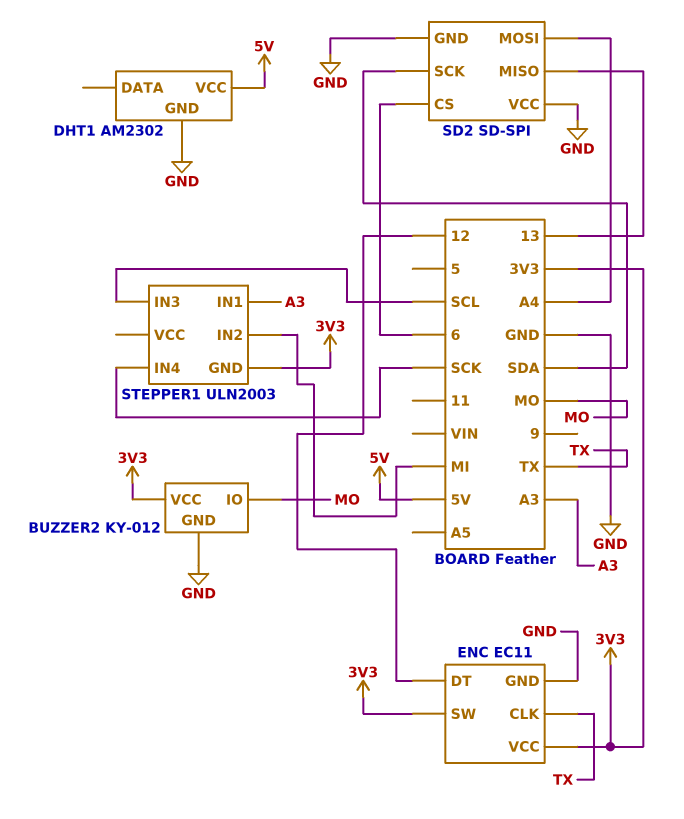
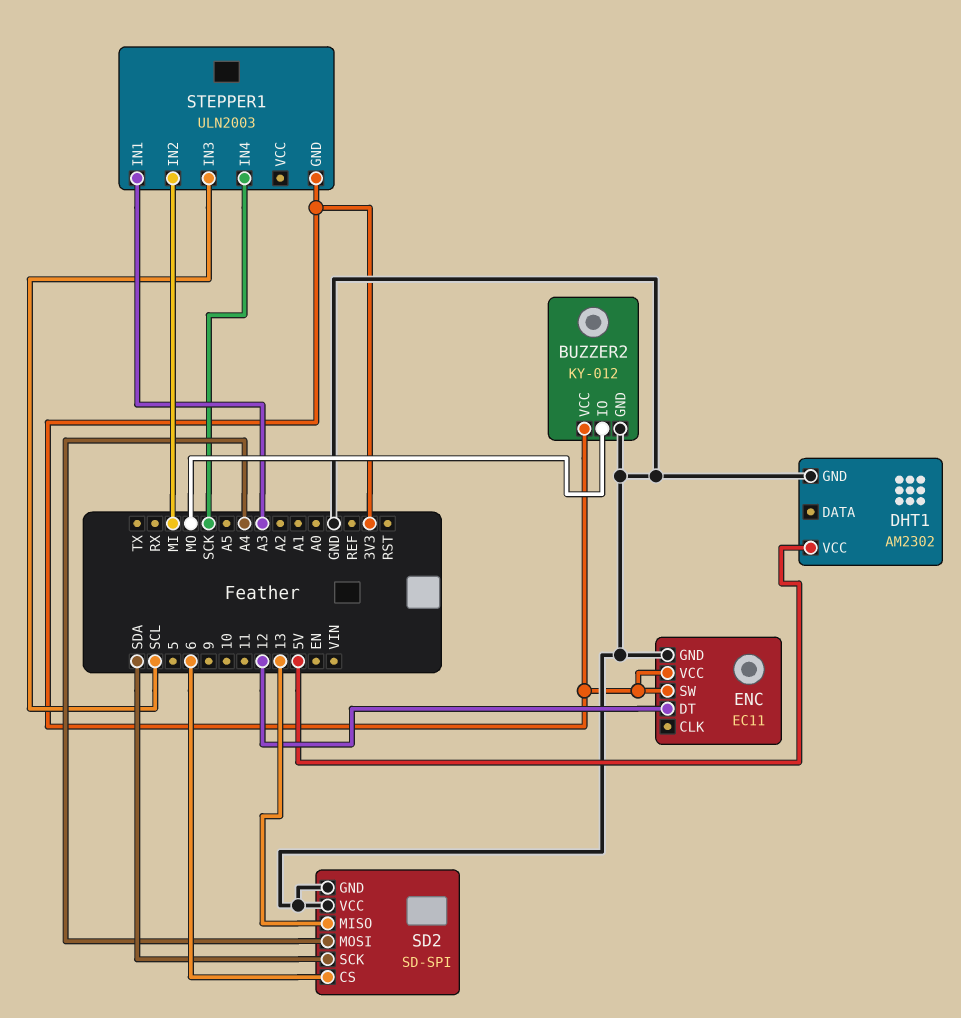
ENC pin CLK: TX -> none

